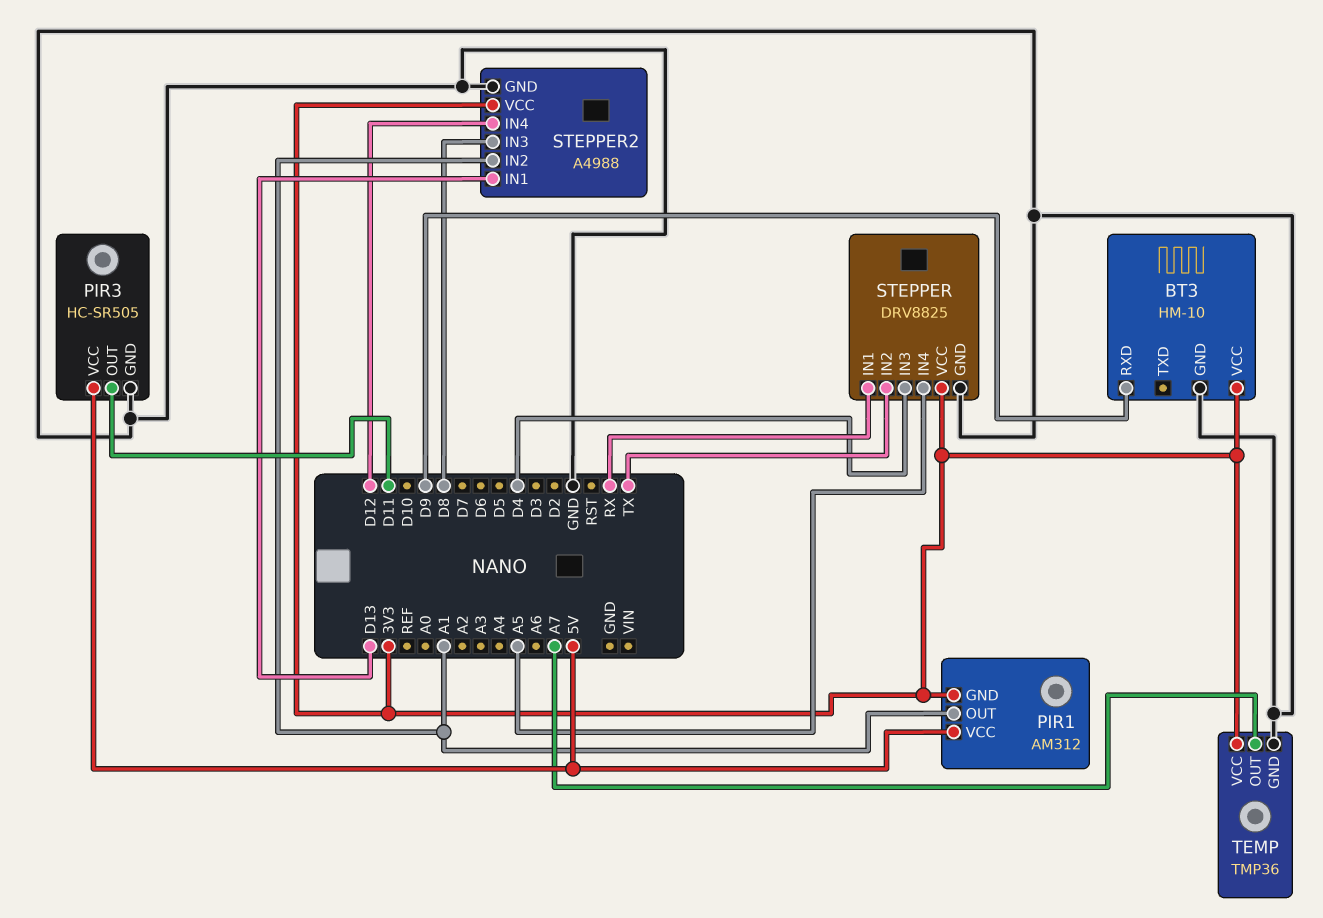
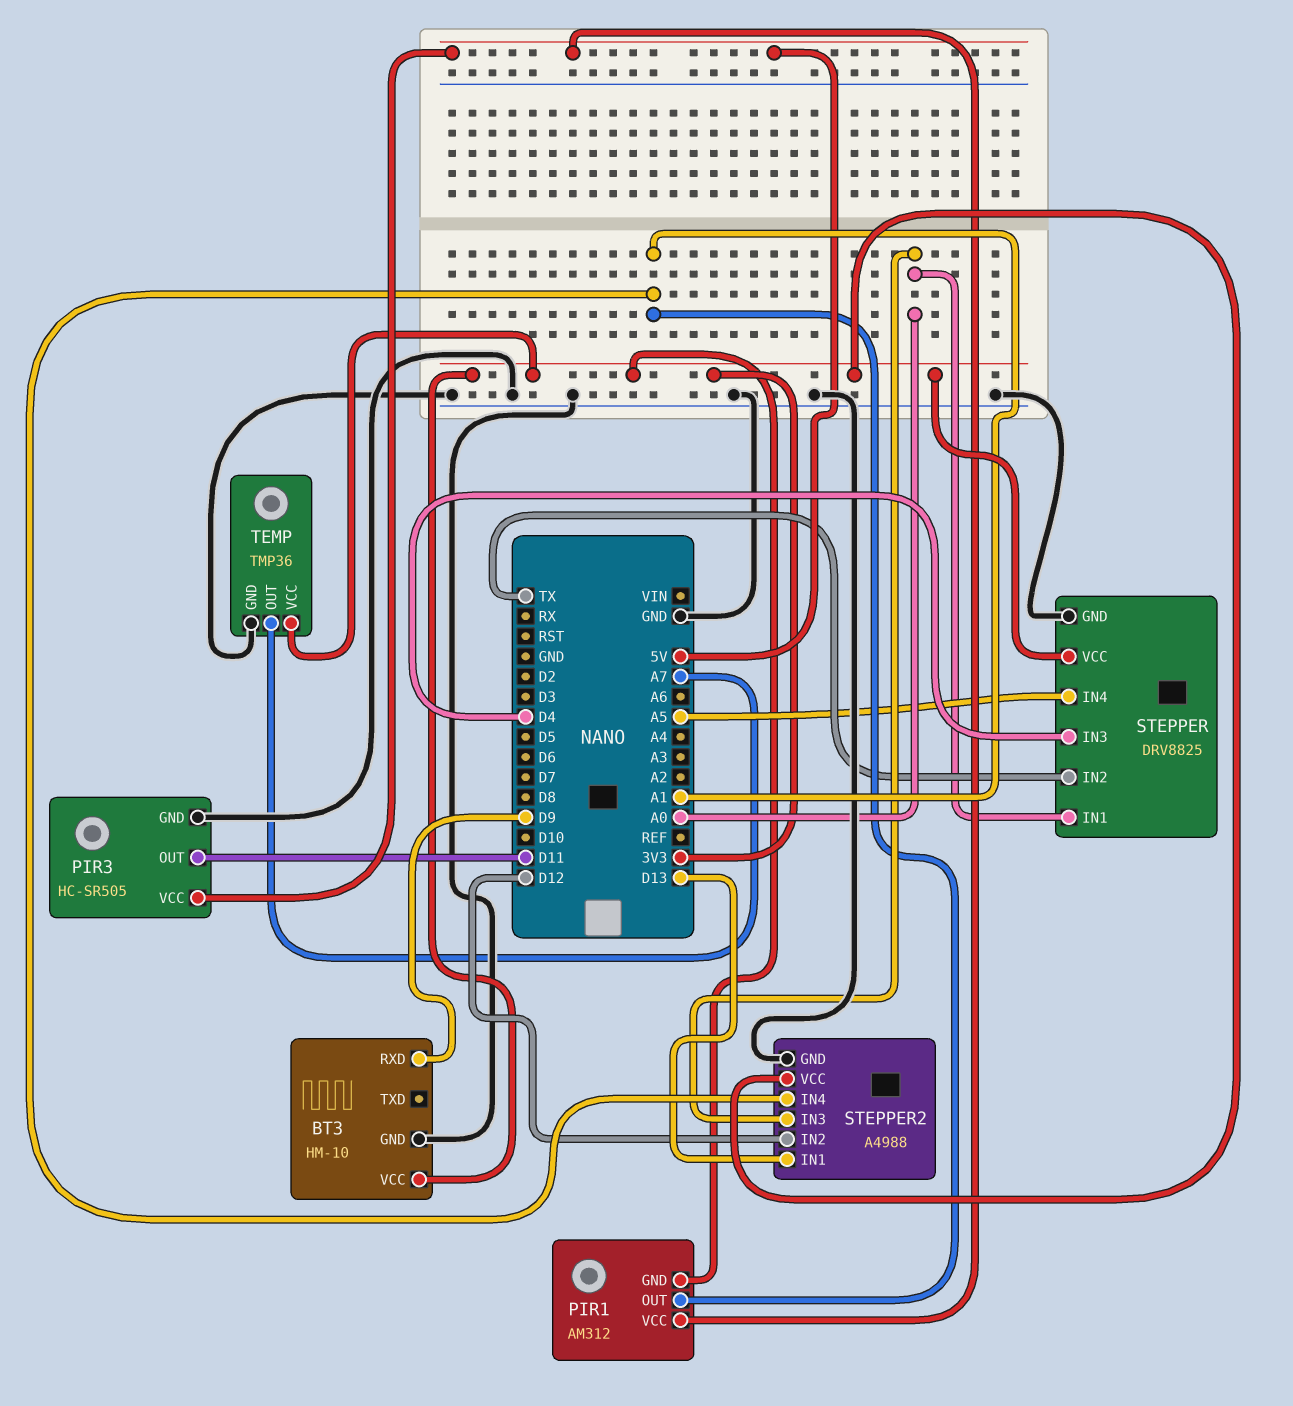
STEPPER pin IN1: RX -> A0
STEPPER2 pin IN2: A1 -> D12
STEPPER2 pin IN3: D8 -> A0
STEPPER2 pin IN4: D12 -> A1

